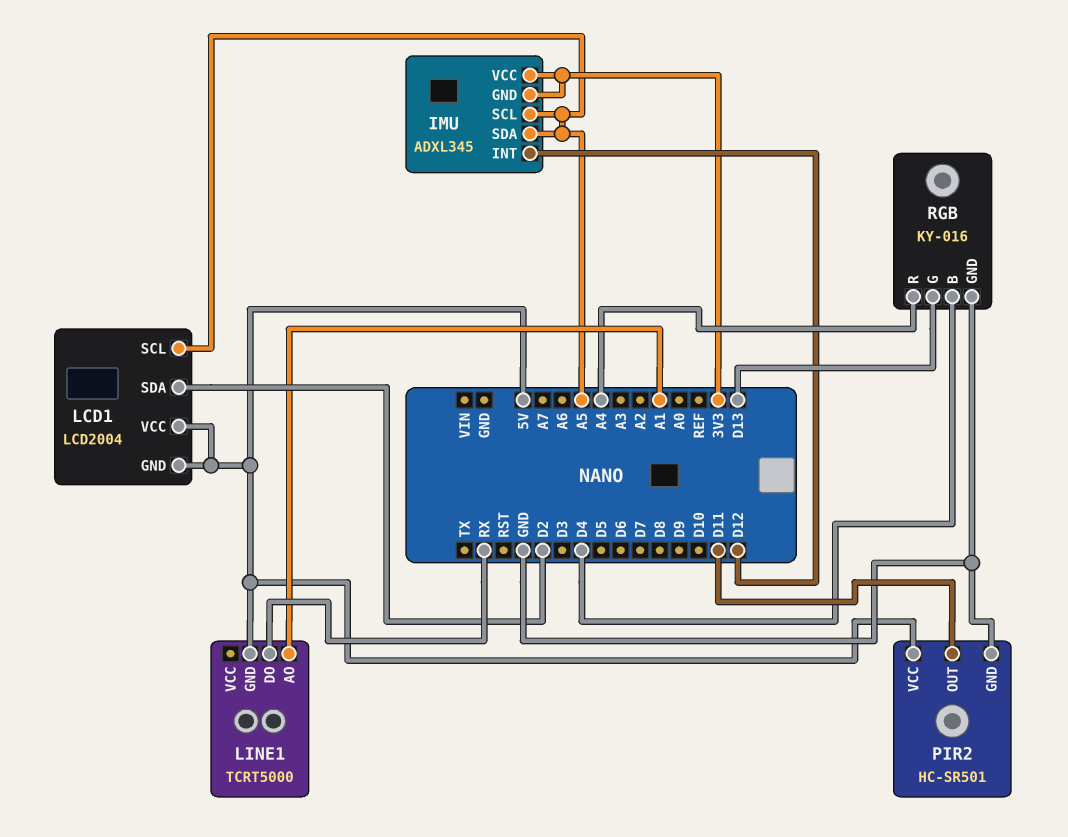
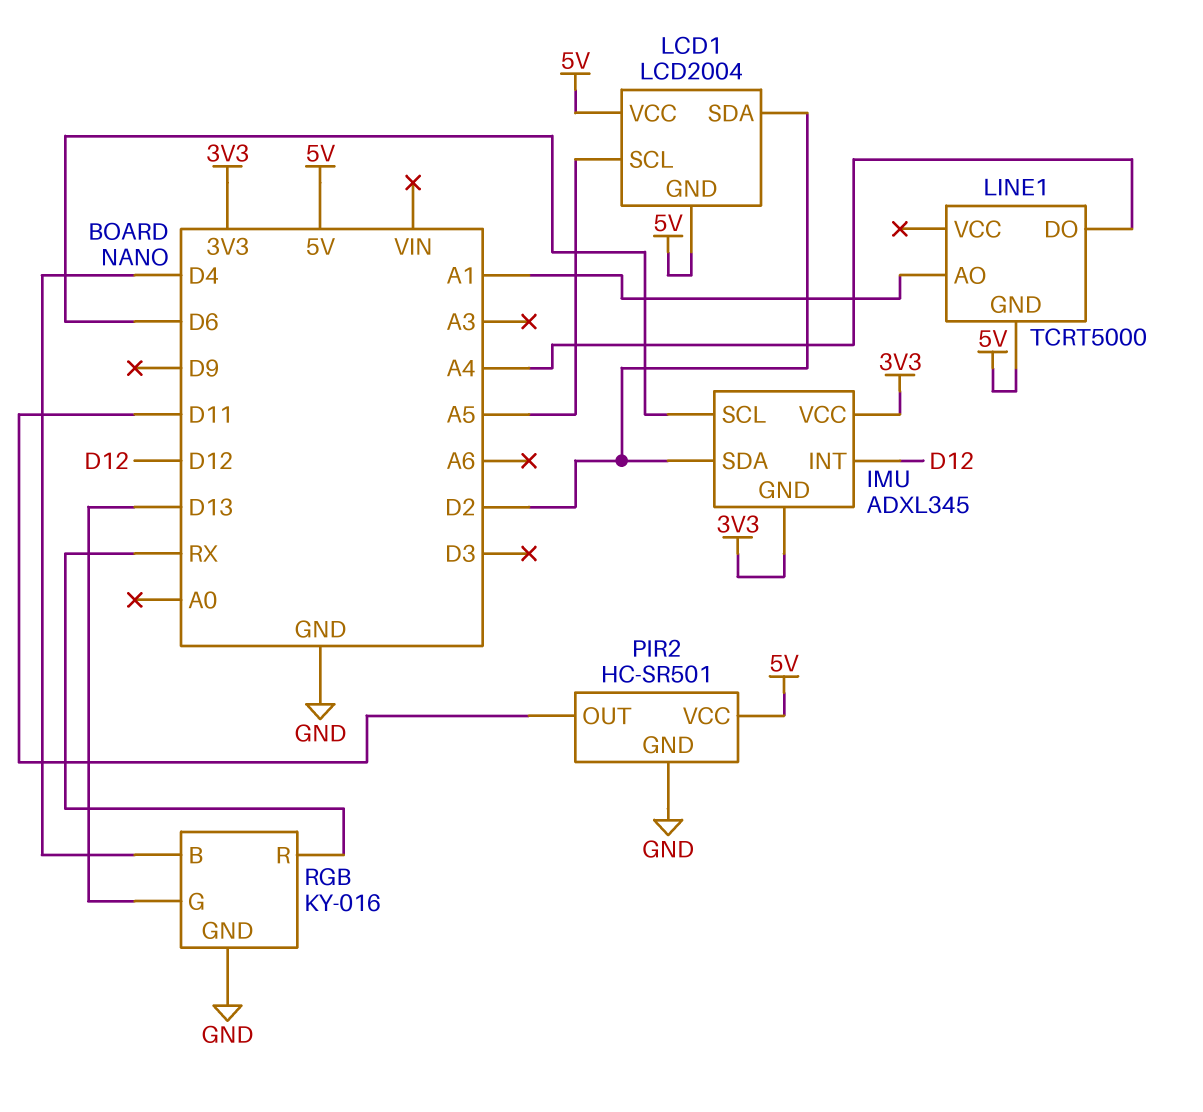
IMU pin SCL: A5 -> D6
IMU pin SDA: A5 -> D2
LINE1 pin DO: RX -> A4
RGB pin R: A4 -> RX

